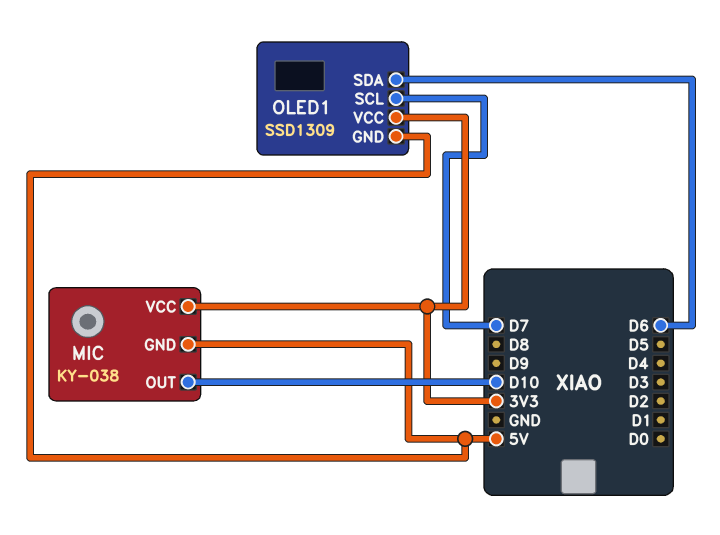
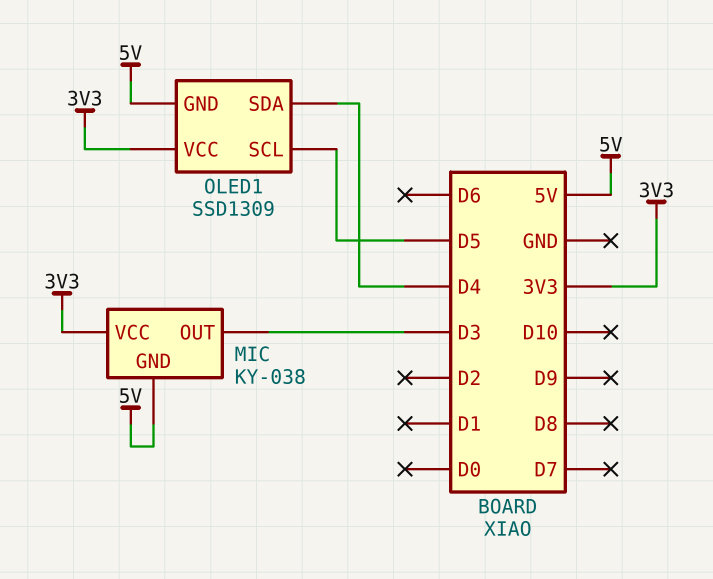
MIC pin OUT: D10 -> D3
OLED1 pin SCL: D7 -> D5
OLED1 pin SDA: D6 -> D4

